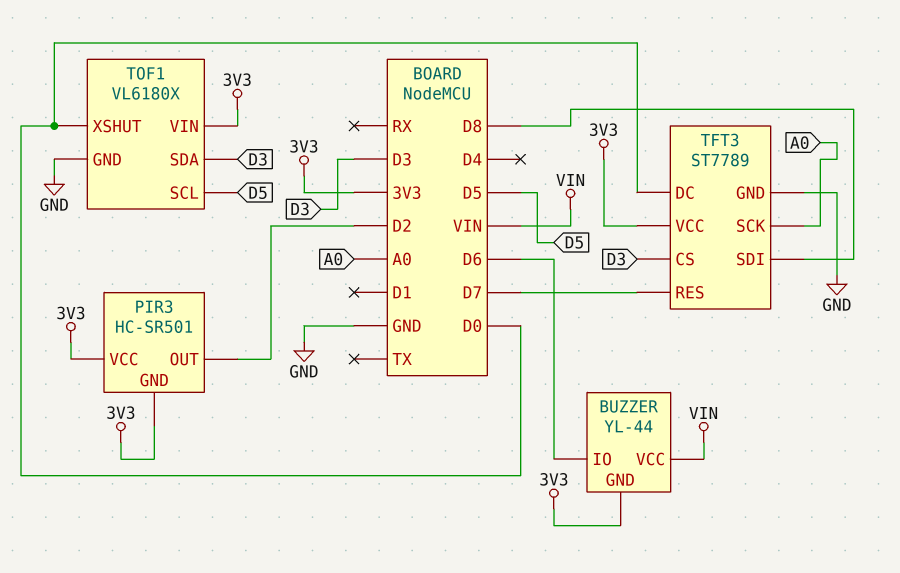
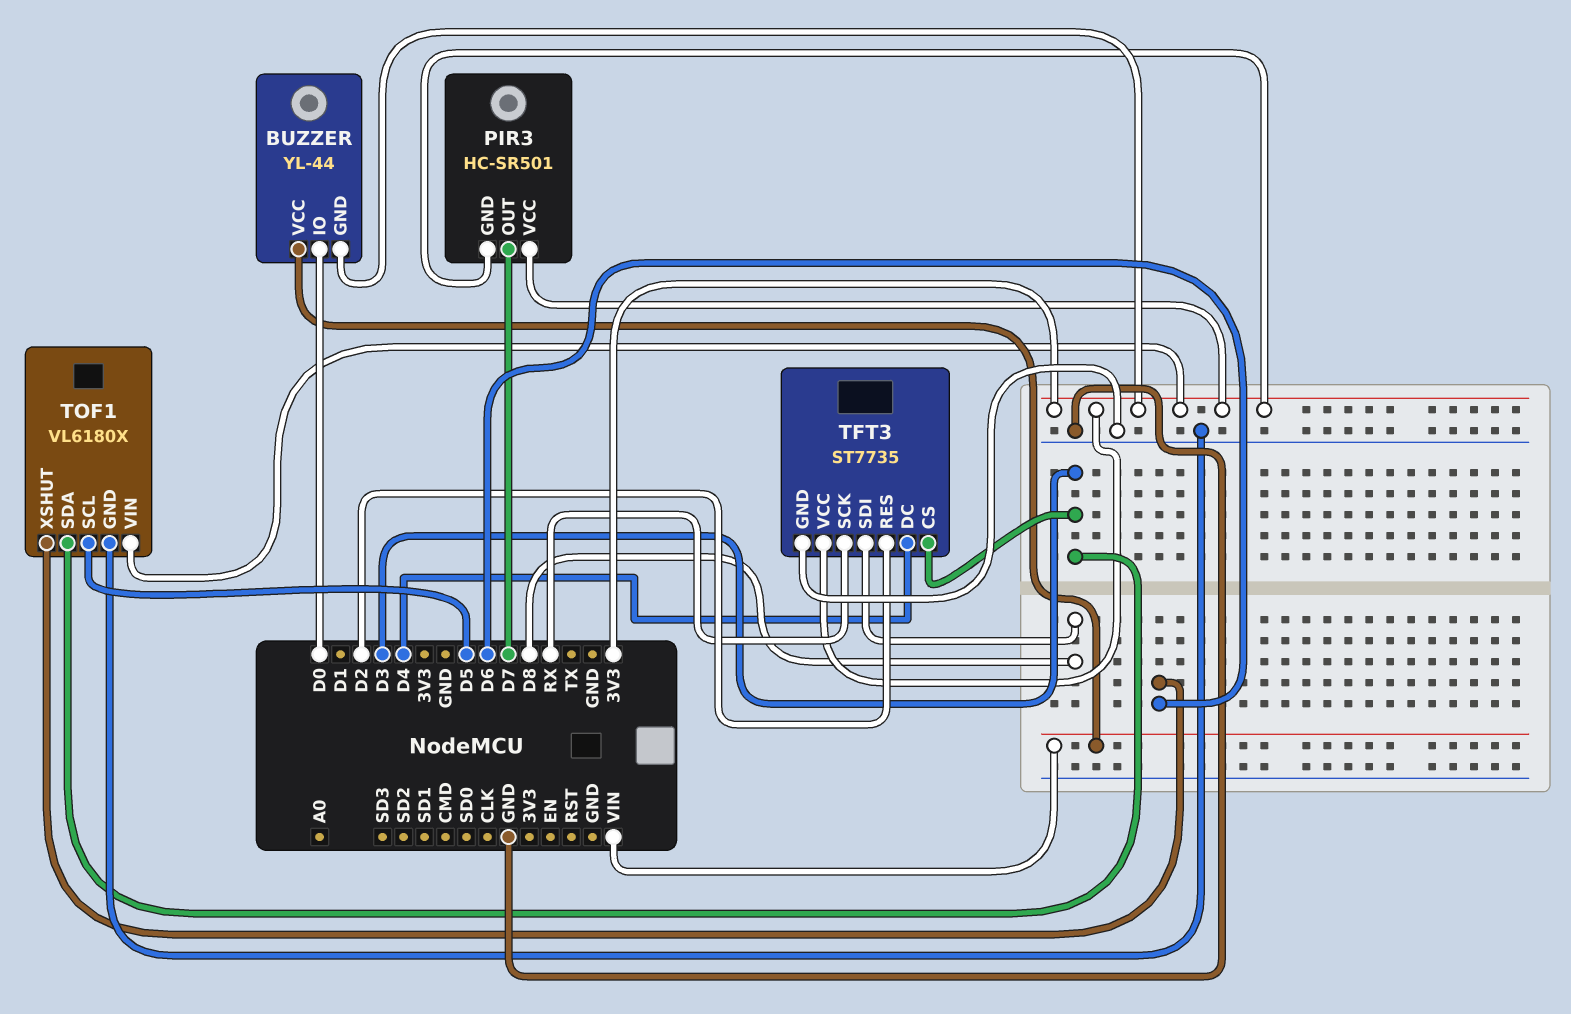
BUZZER pin IO: D6 -> D0
PIR3 pin OUT: D2 -> D7
TFT3: ST7789 -> ST7735
TFT3 pin DC: D0 -> D4
TFT3 pin RES: D7 -> D2
TFT3 pin SCK: A0 -> RX
TOF1 pin XSHUT: D0 -> D6

